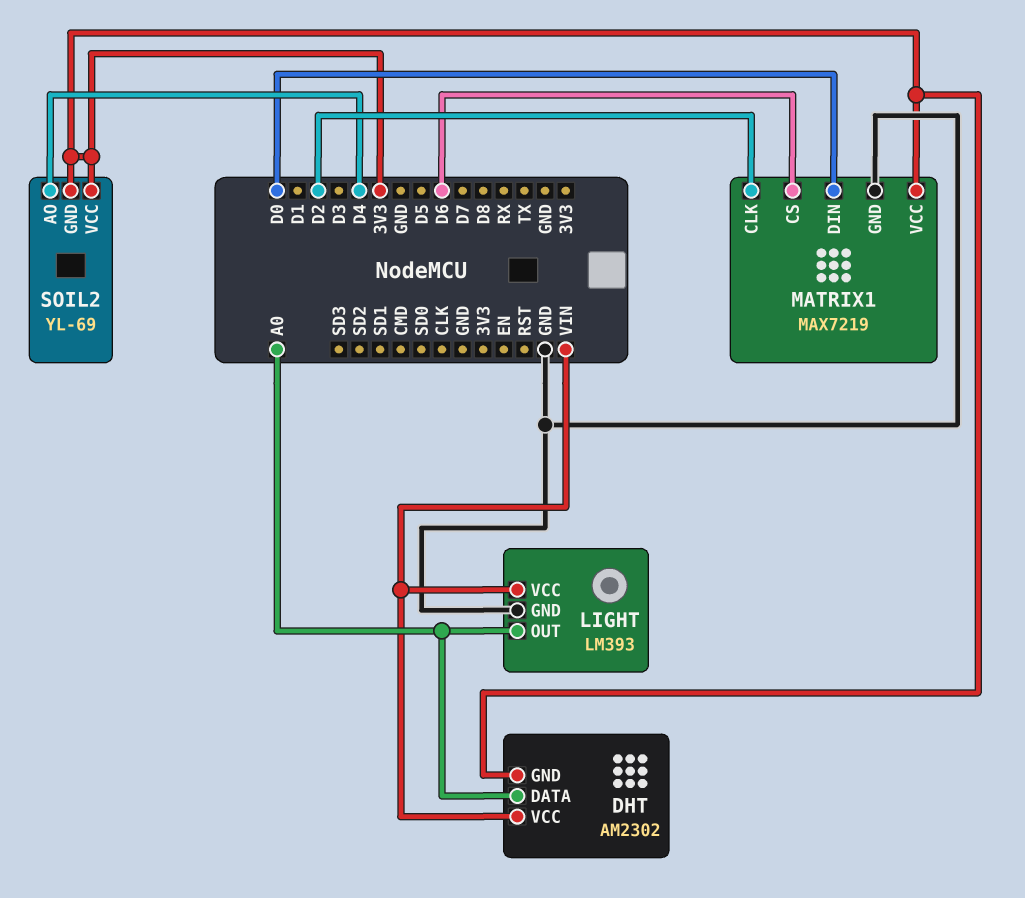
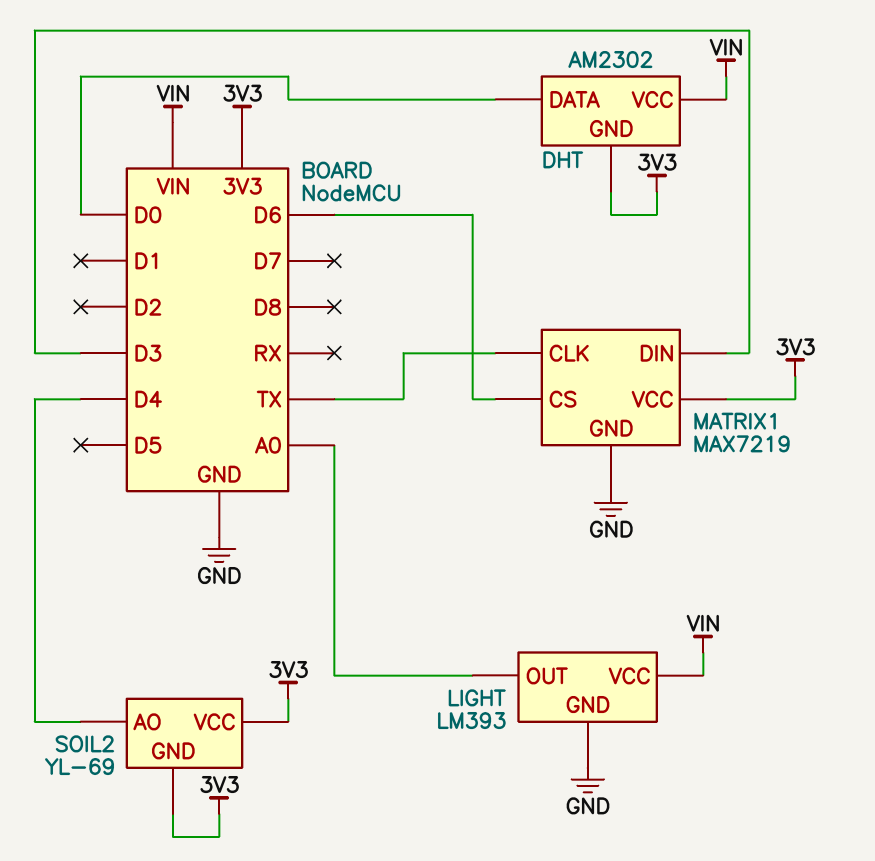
DHT pin DATA: A0 -> D0
MATRIX1 pin CLK: D2 -> TX
MATRIX1 pin DIN: D0 -> D3

